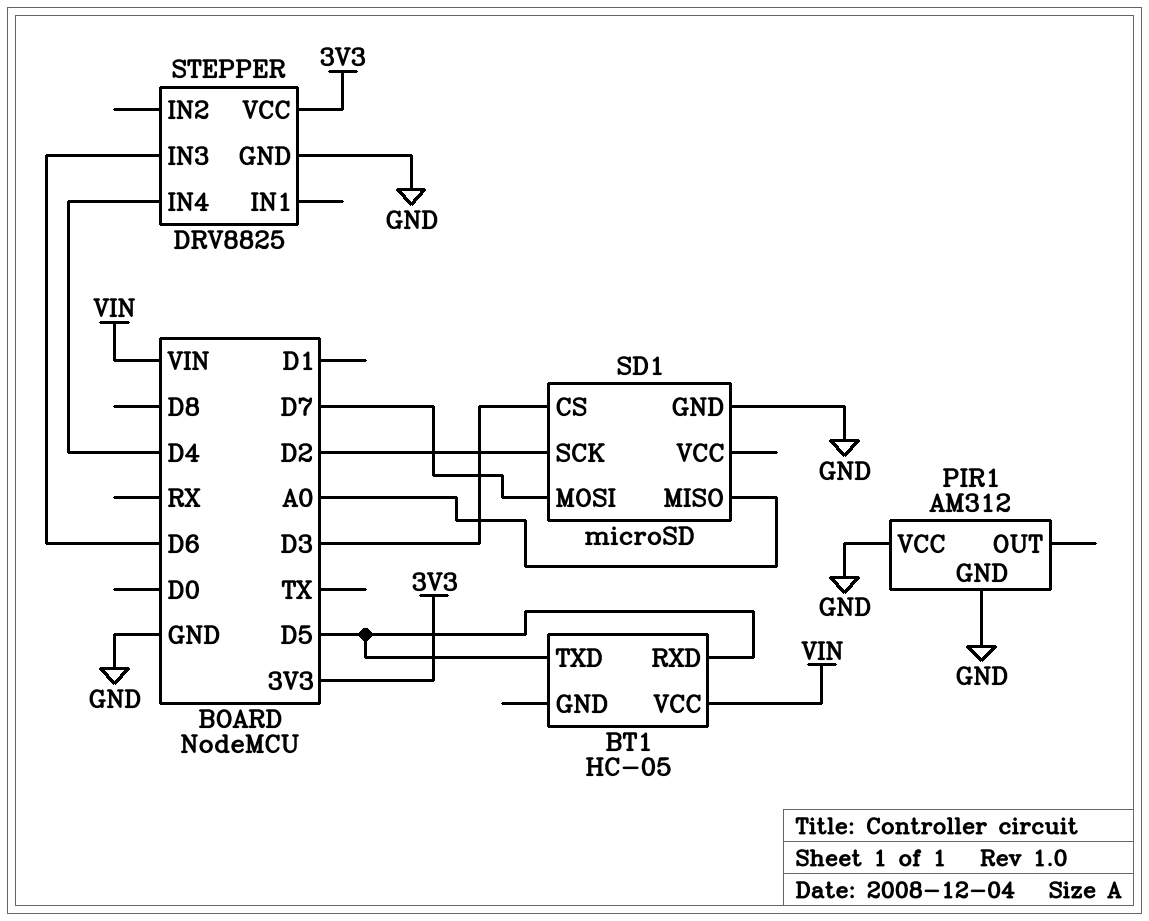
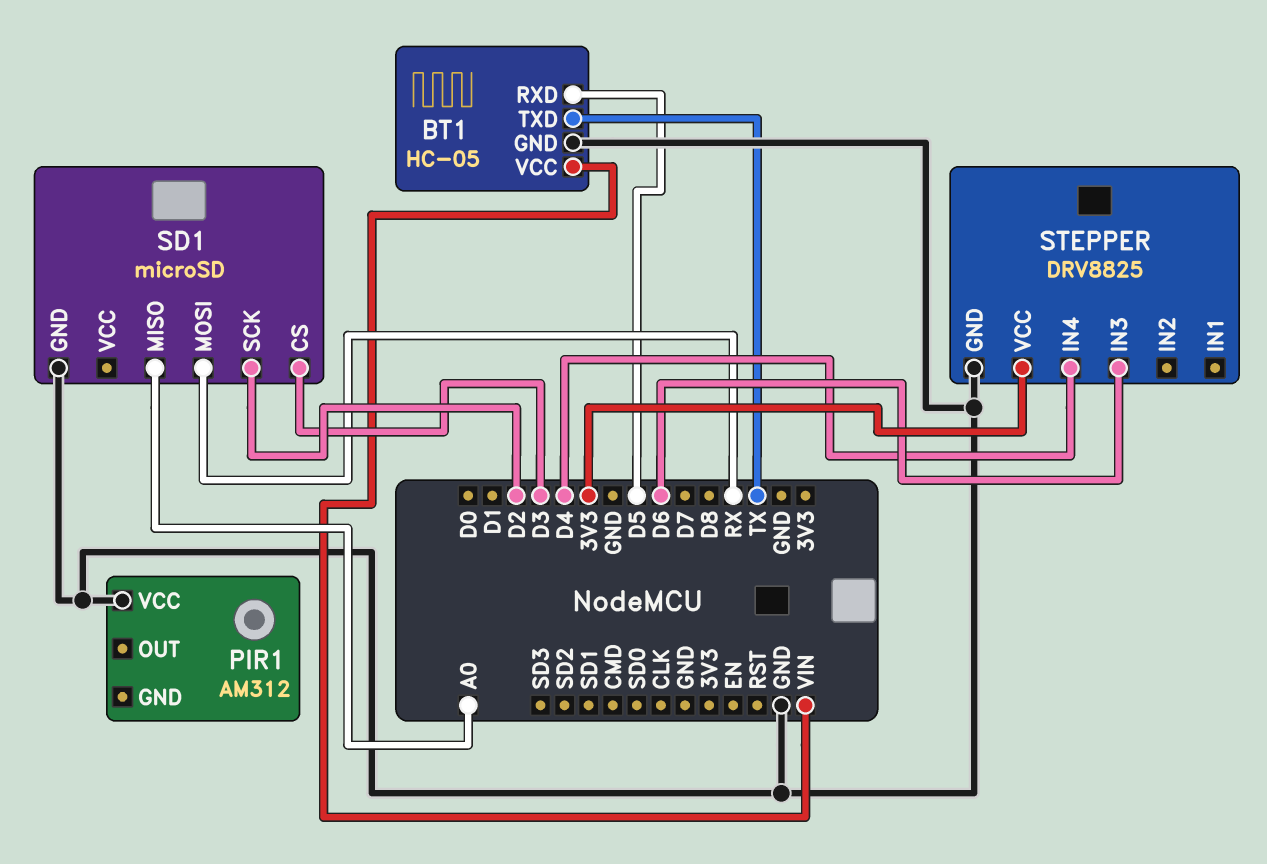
BT1 pin GND: none -> GND
BT1 pin TXD: D5 -> TX
PIR1 pin GND: GND -> none
SD1 pin MOSI: D7 -> RX

